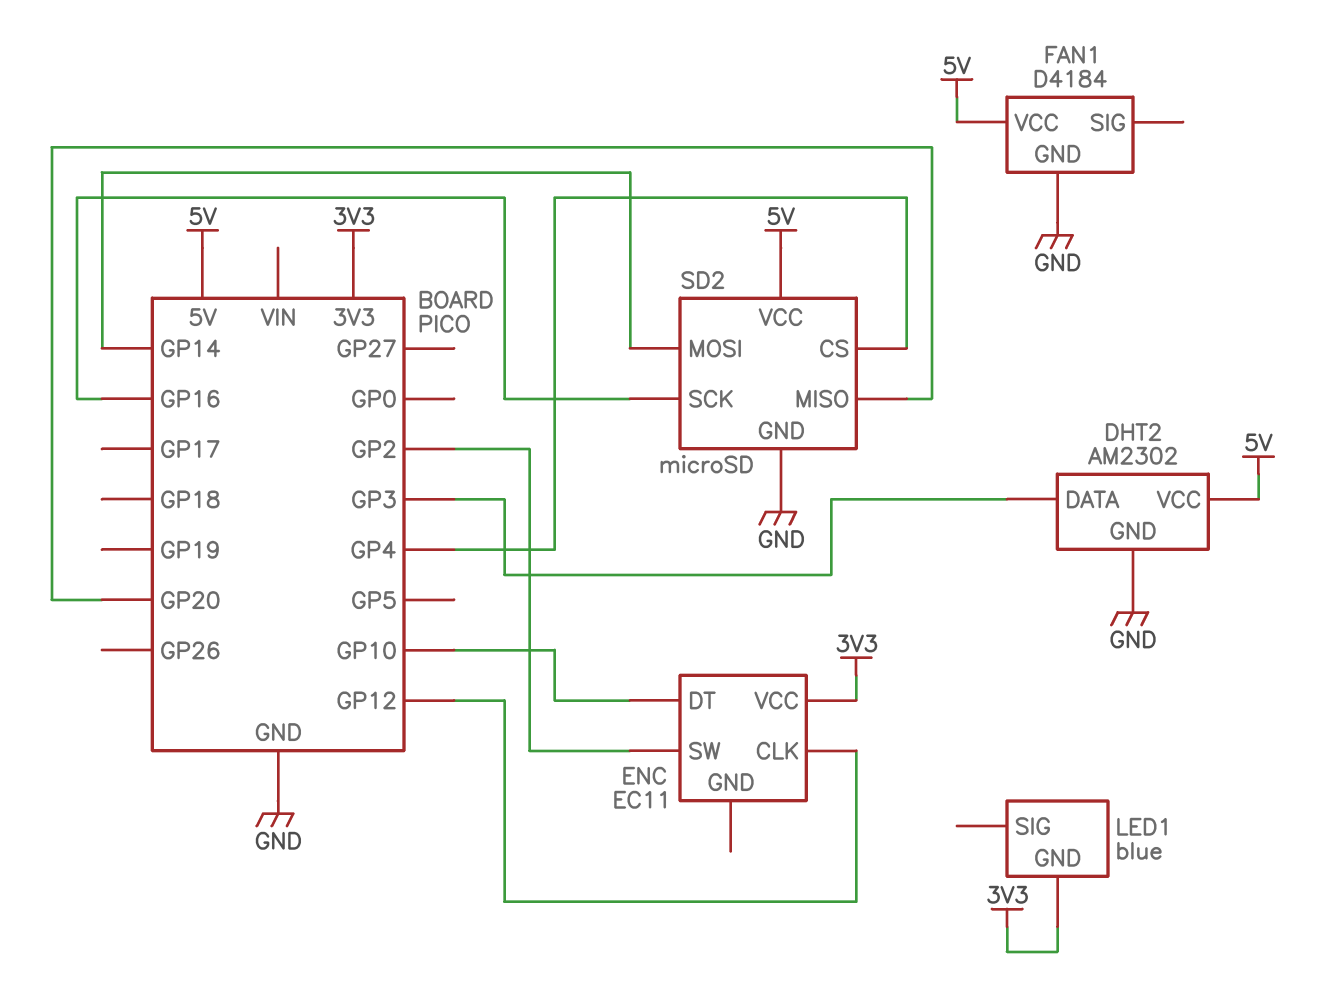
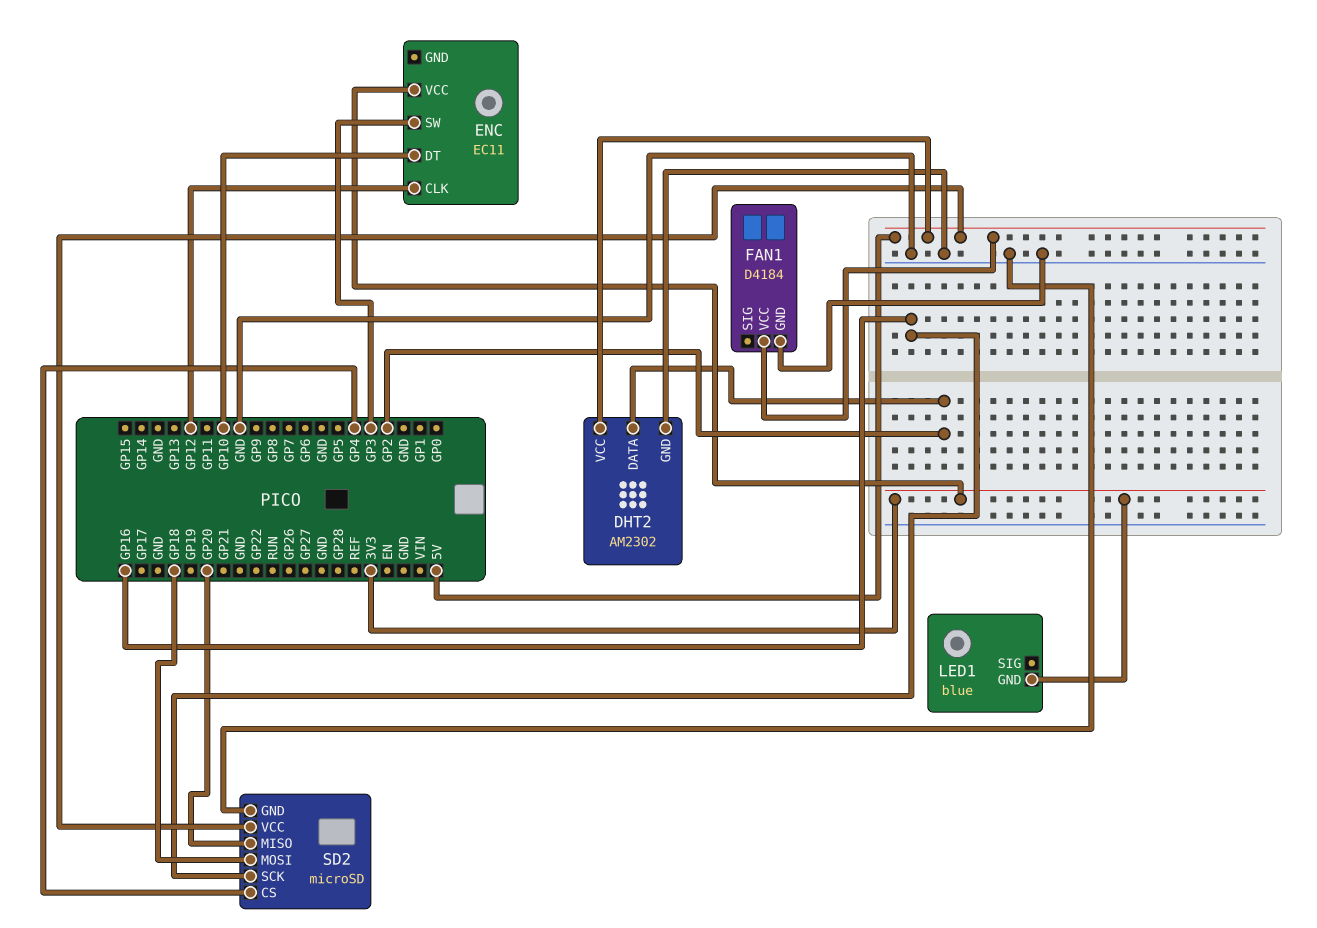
DHT2 pin DATA: GP3 -> GP2
ENC pin SW: GP2 -> GP3
SD2 pin MOSI: GP14 -> GP18

